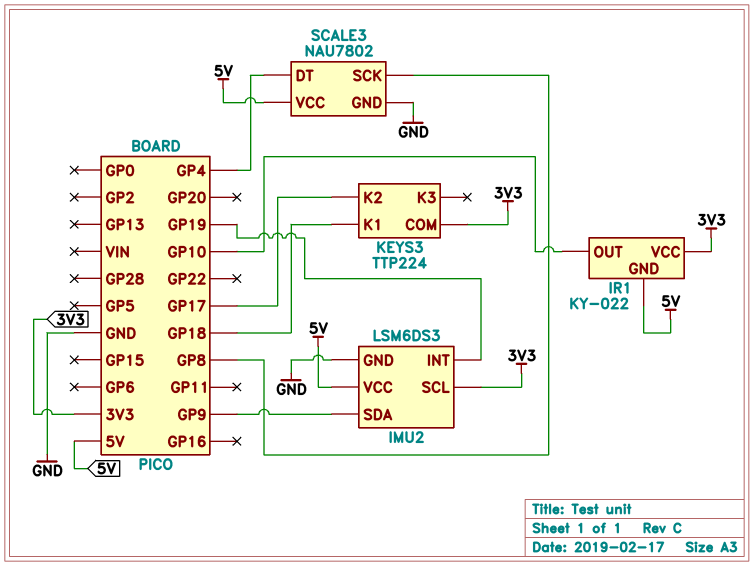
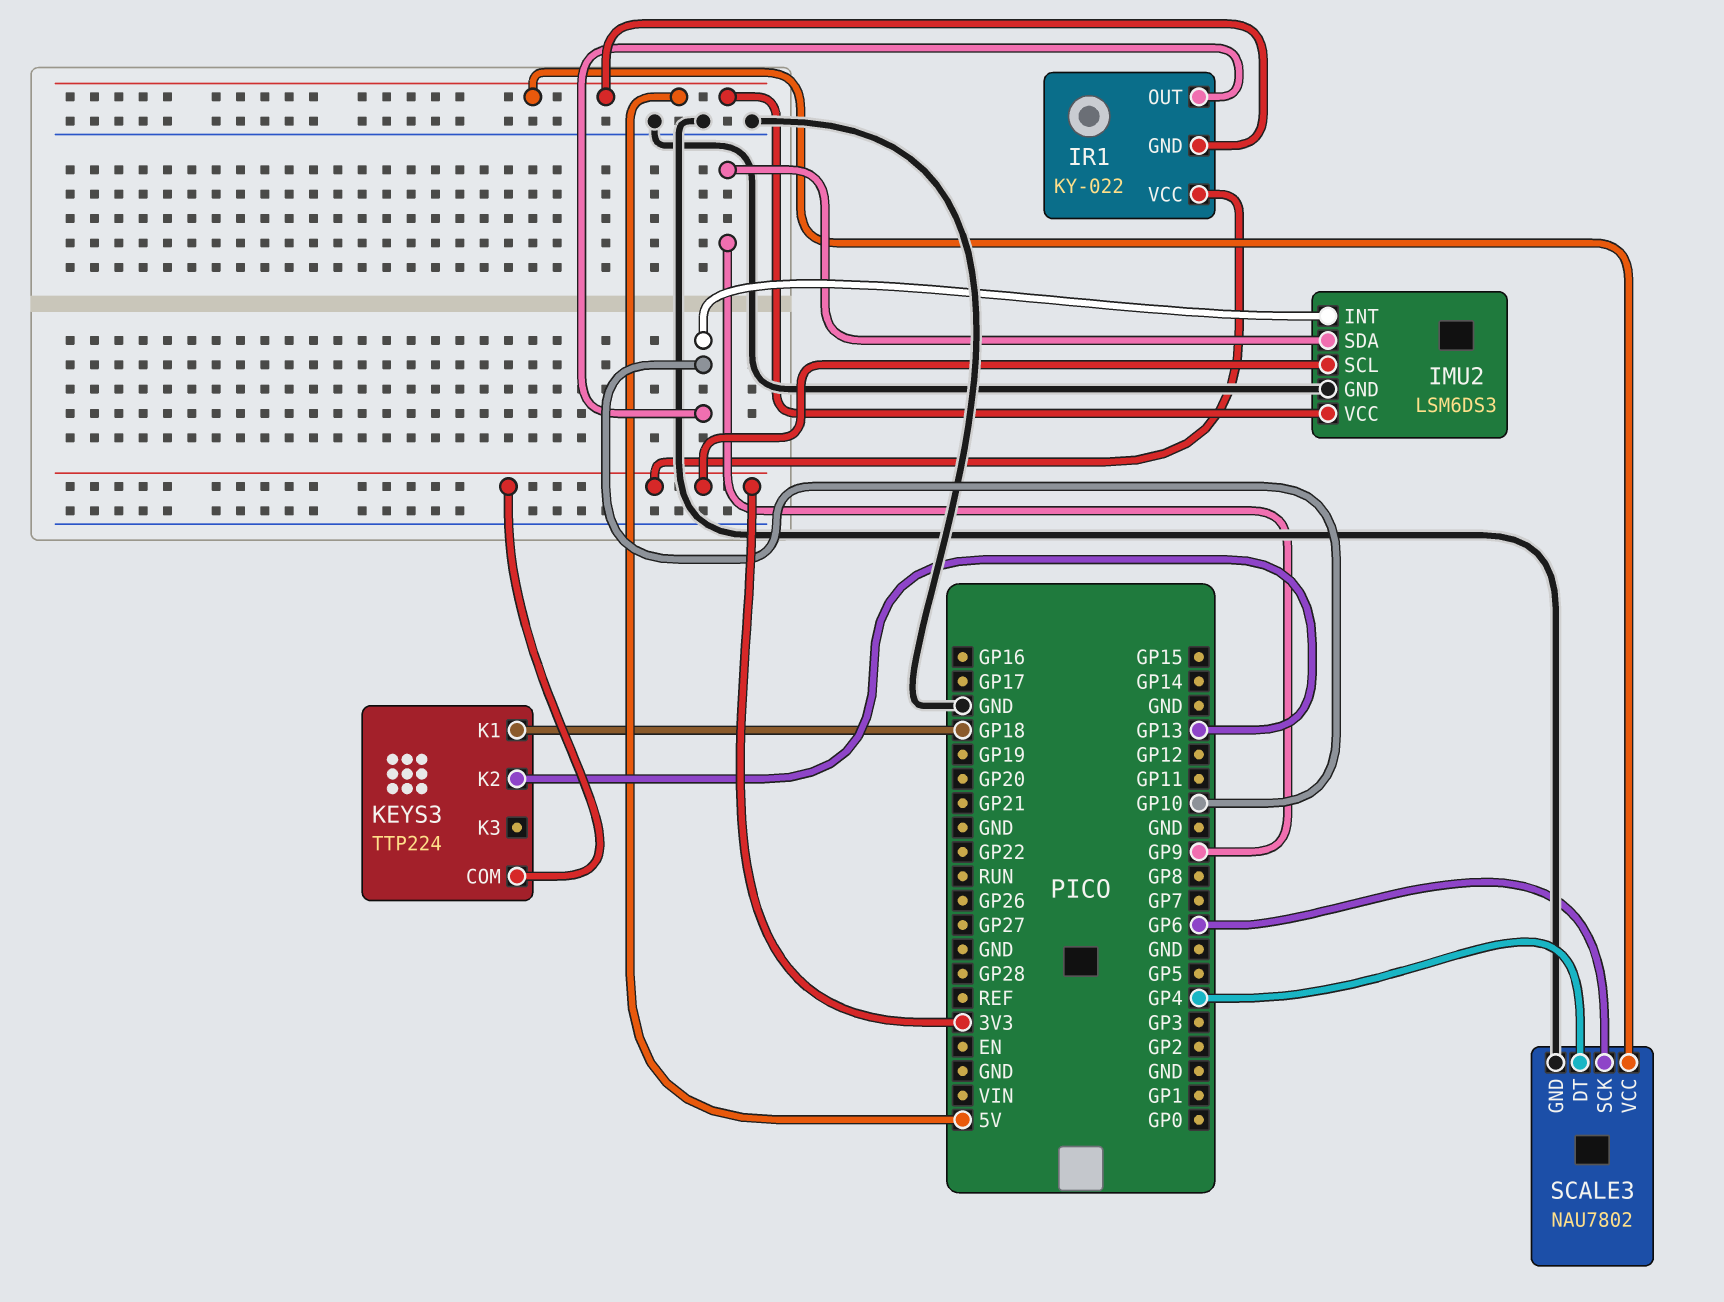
IMU2 pin INT: GP19 -> GP10
KEYS3 pin K2: GP17 -> GP13
SCALE3 pin SCK: GP8 -> GP6

